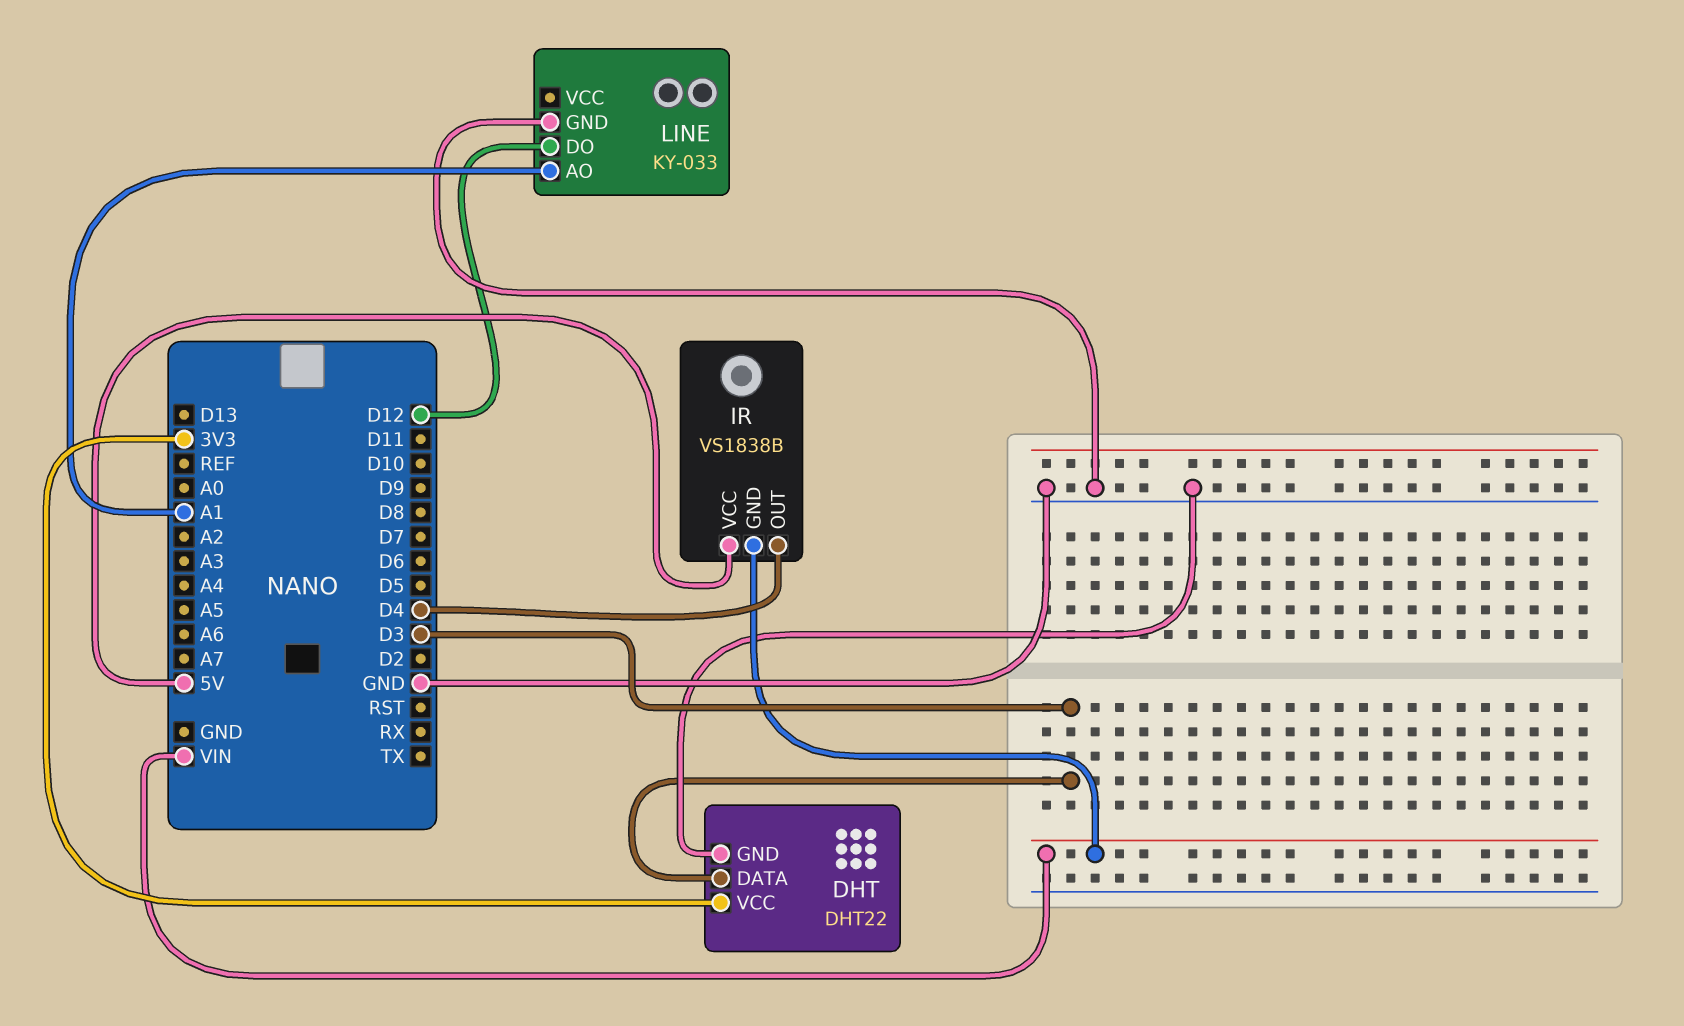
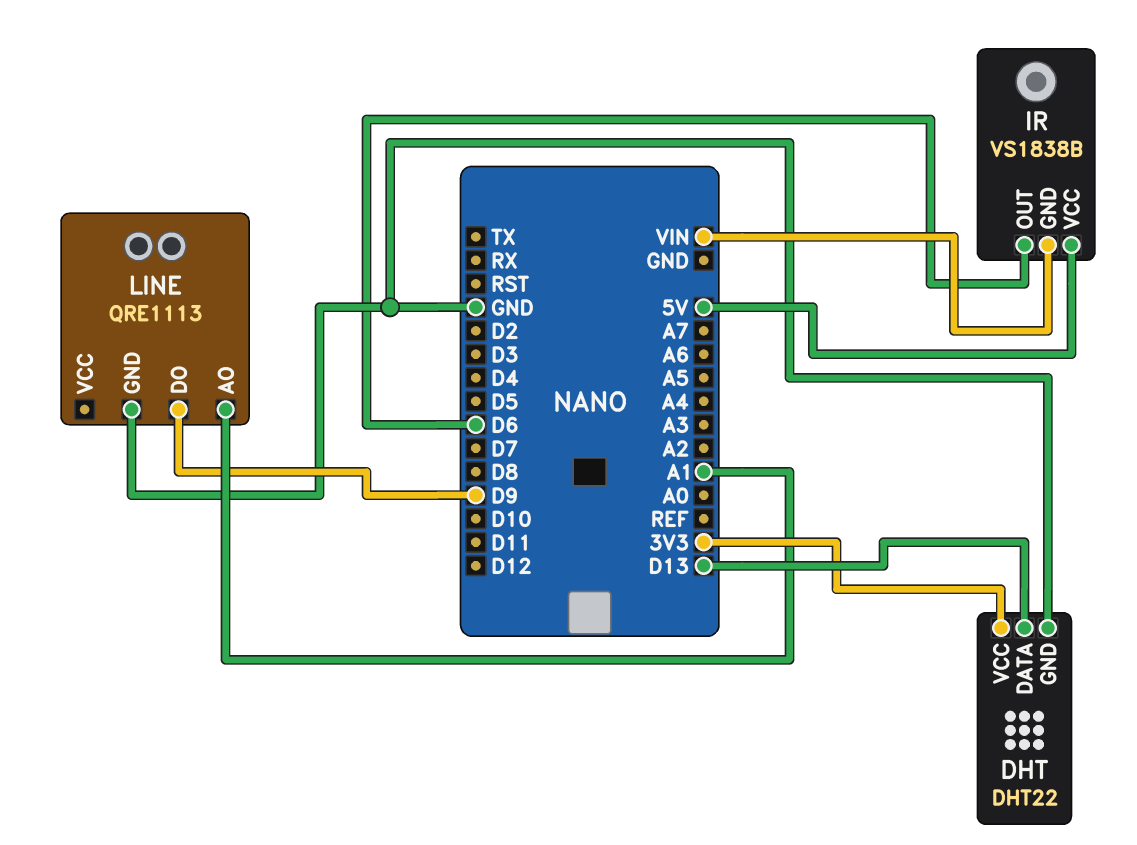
DHT pin DATA: D3 -> D13
IR pin OUT: D4 -> D6
LINE: KY-033 -> QRE1113
LINE pin DO: D12 -> D9

